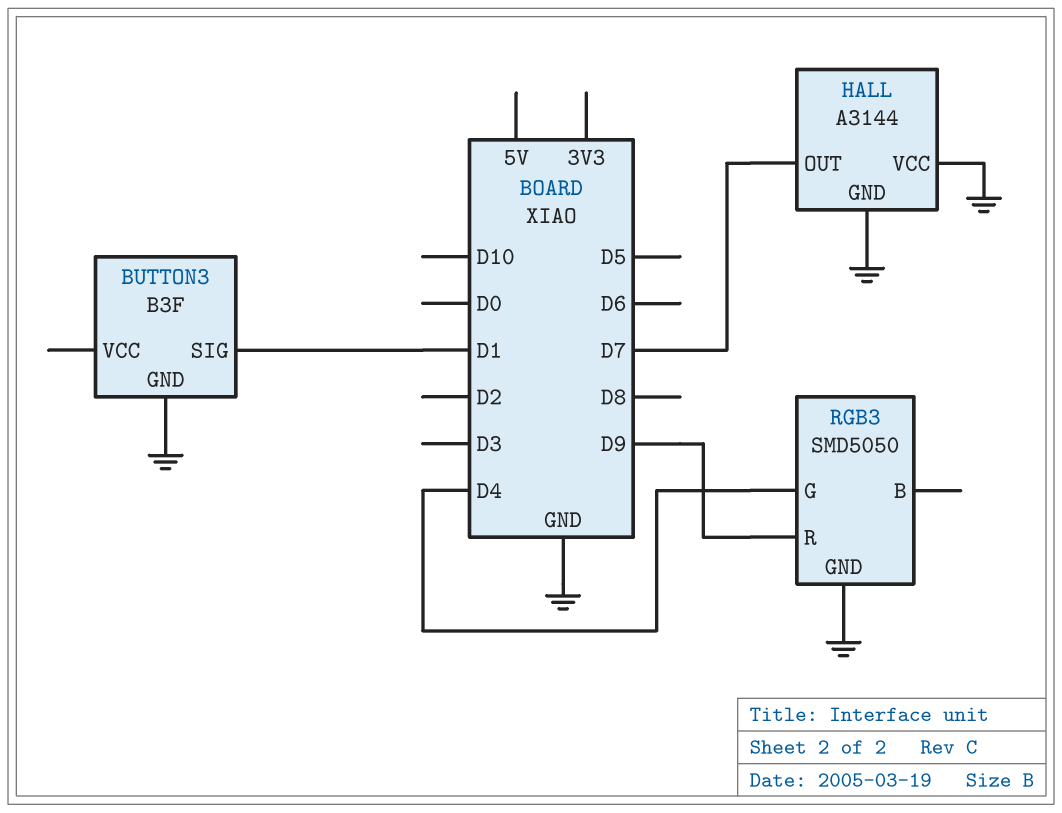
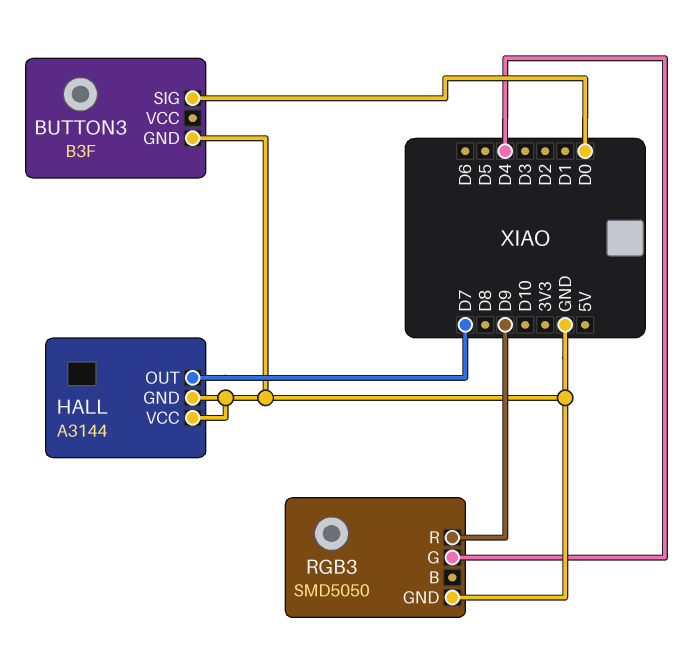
BUTTON3 pin SIG: D1 -> D0

